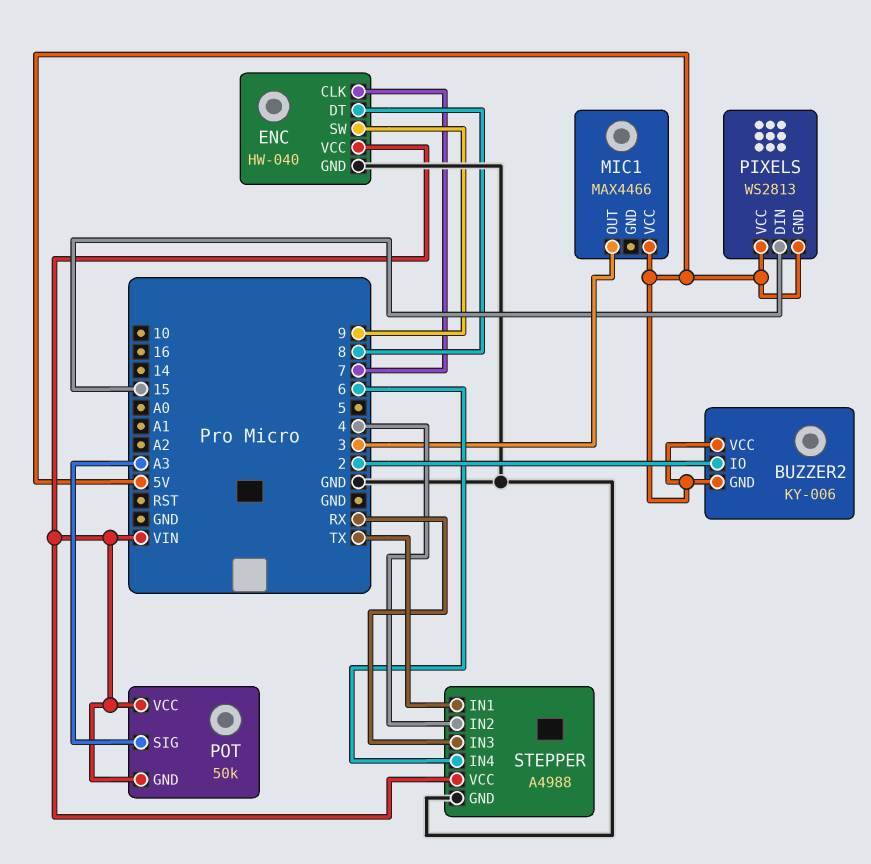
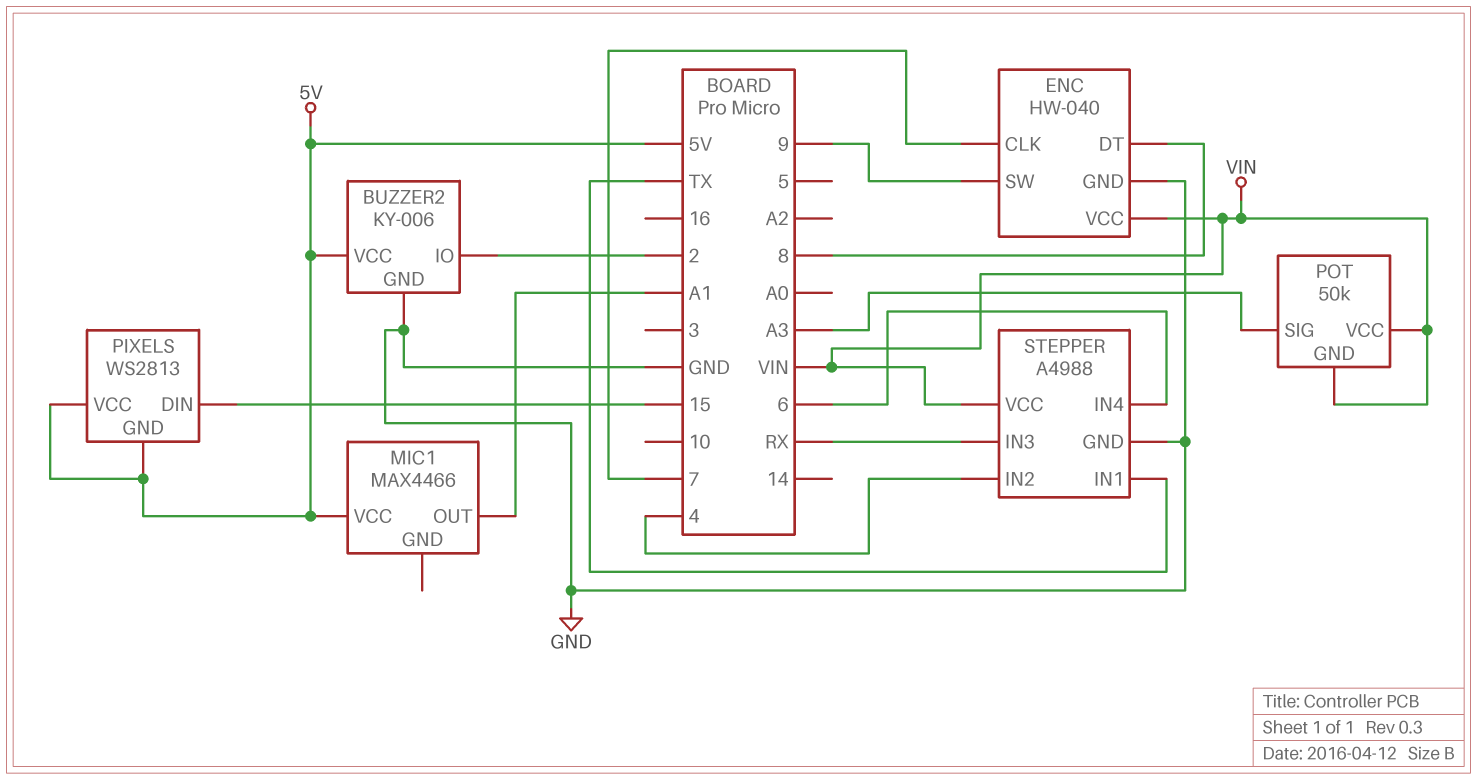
BUZZER2 pin GND: 5V -> GND
MIC1 pin OUT: 3 -> A1

